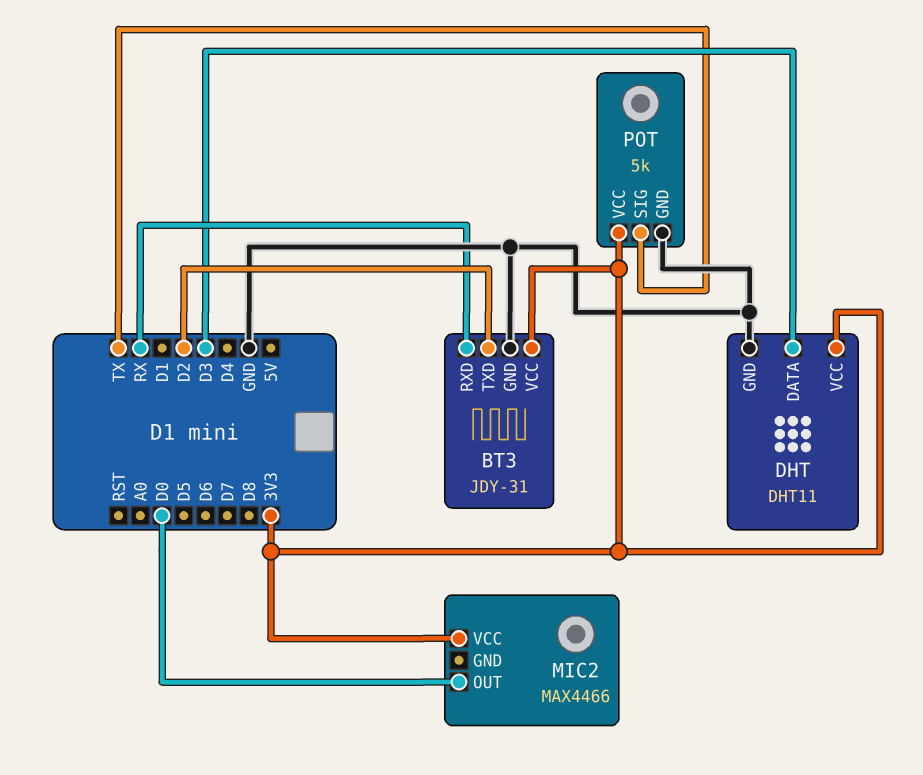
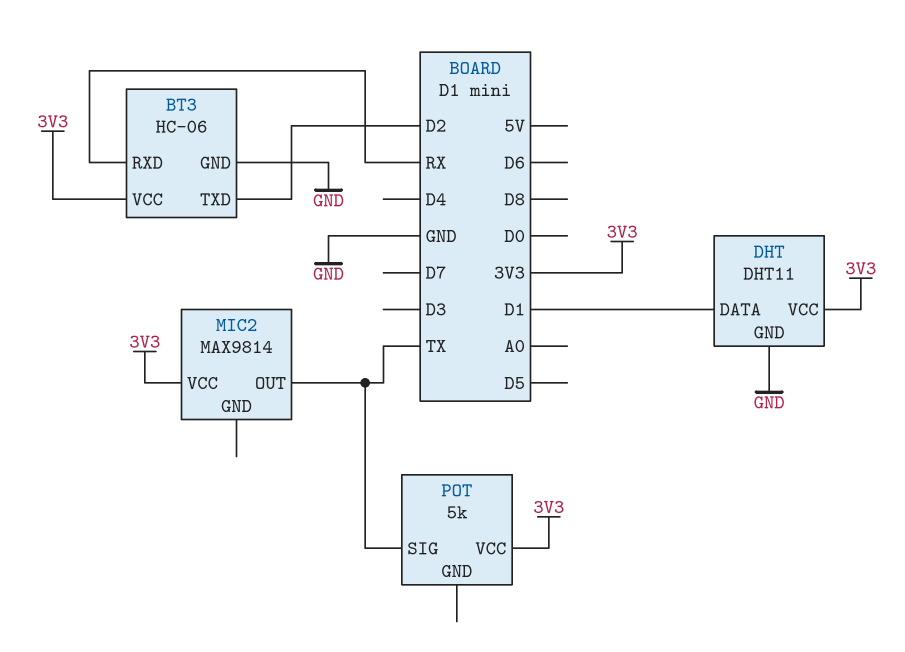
BT3: JDY-31 -> HC-06
DHT pin DATA: D3 -> D1
MIC2: MAX4466 -> MAX9814
MIC2 pin OUT: D0 -> TX
POT pin GND: GND -> none

